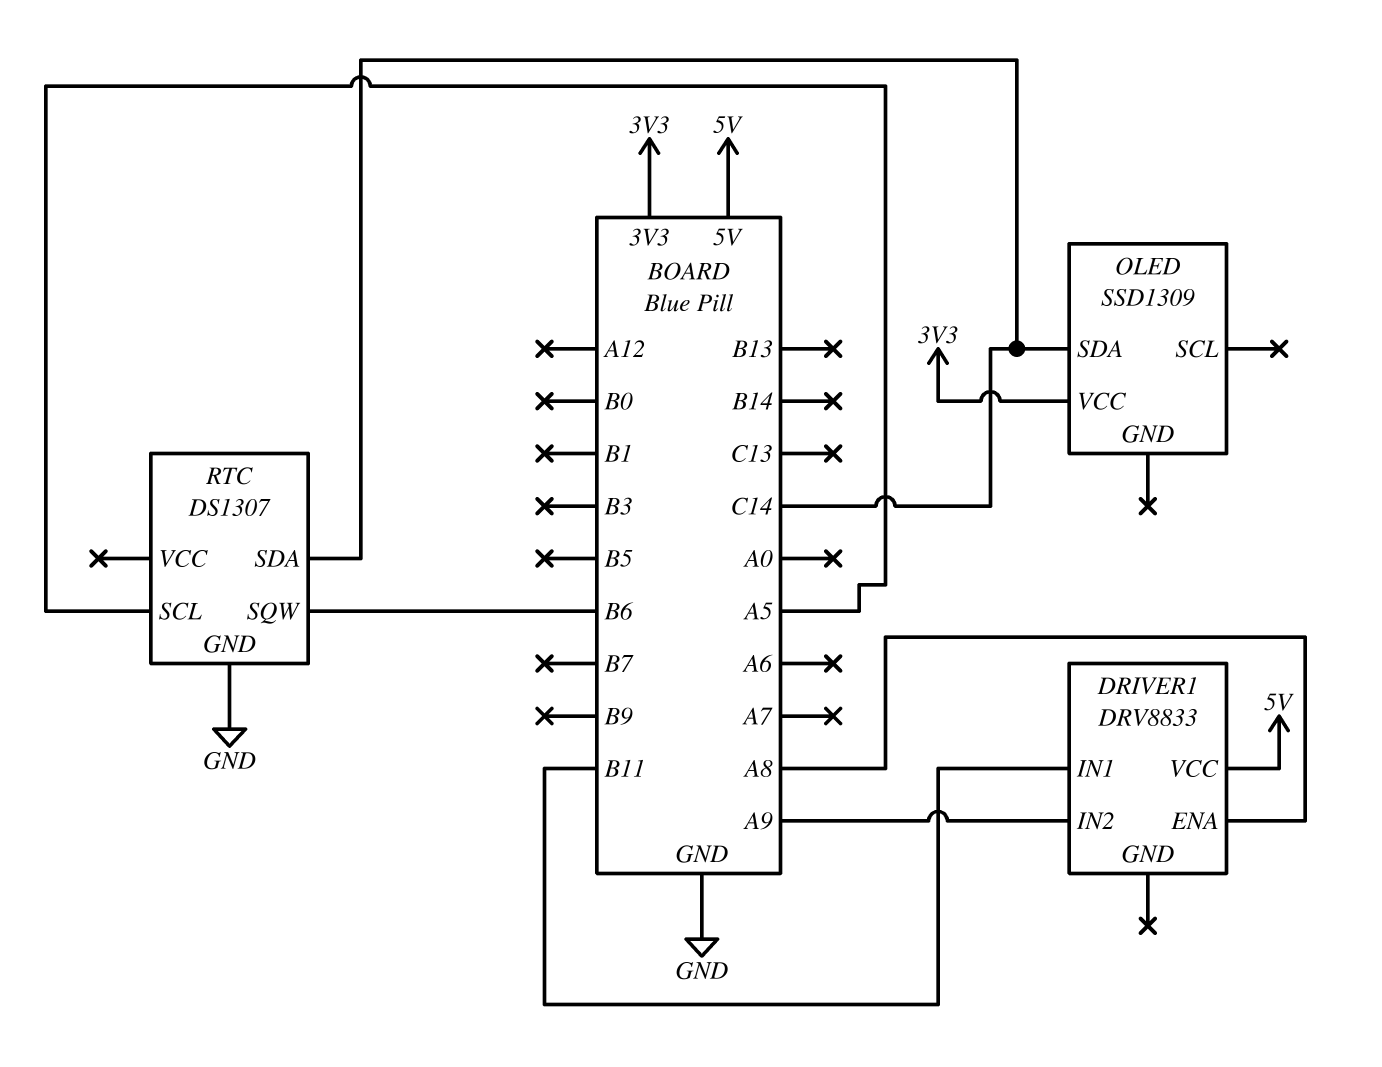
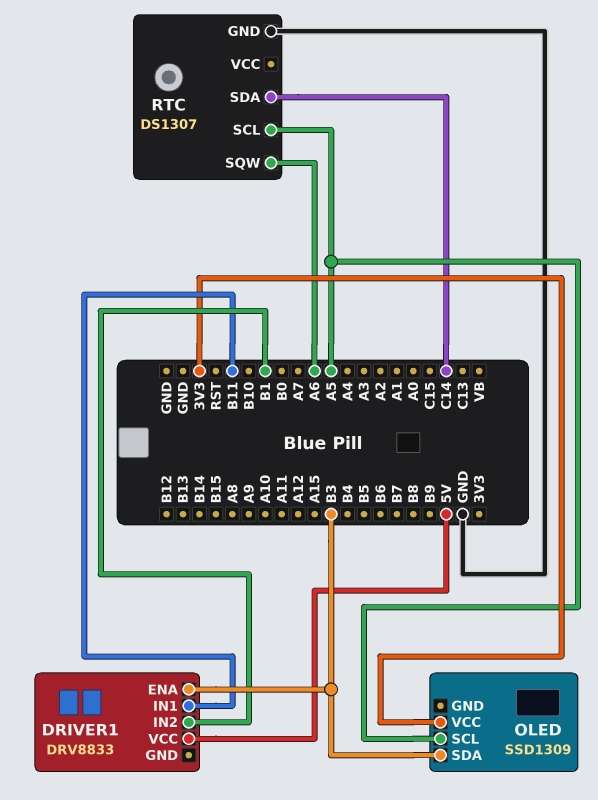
DRIVER1 pin ENA: A8 -> B3
DRIVER1 pin IN2: A9 -> B1
OLED pin SCL: none -> A5
OLED pin SDA: C14 -> B3
RTC pin SQW: B6 -> A6

